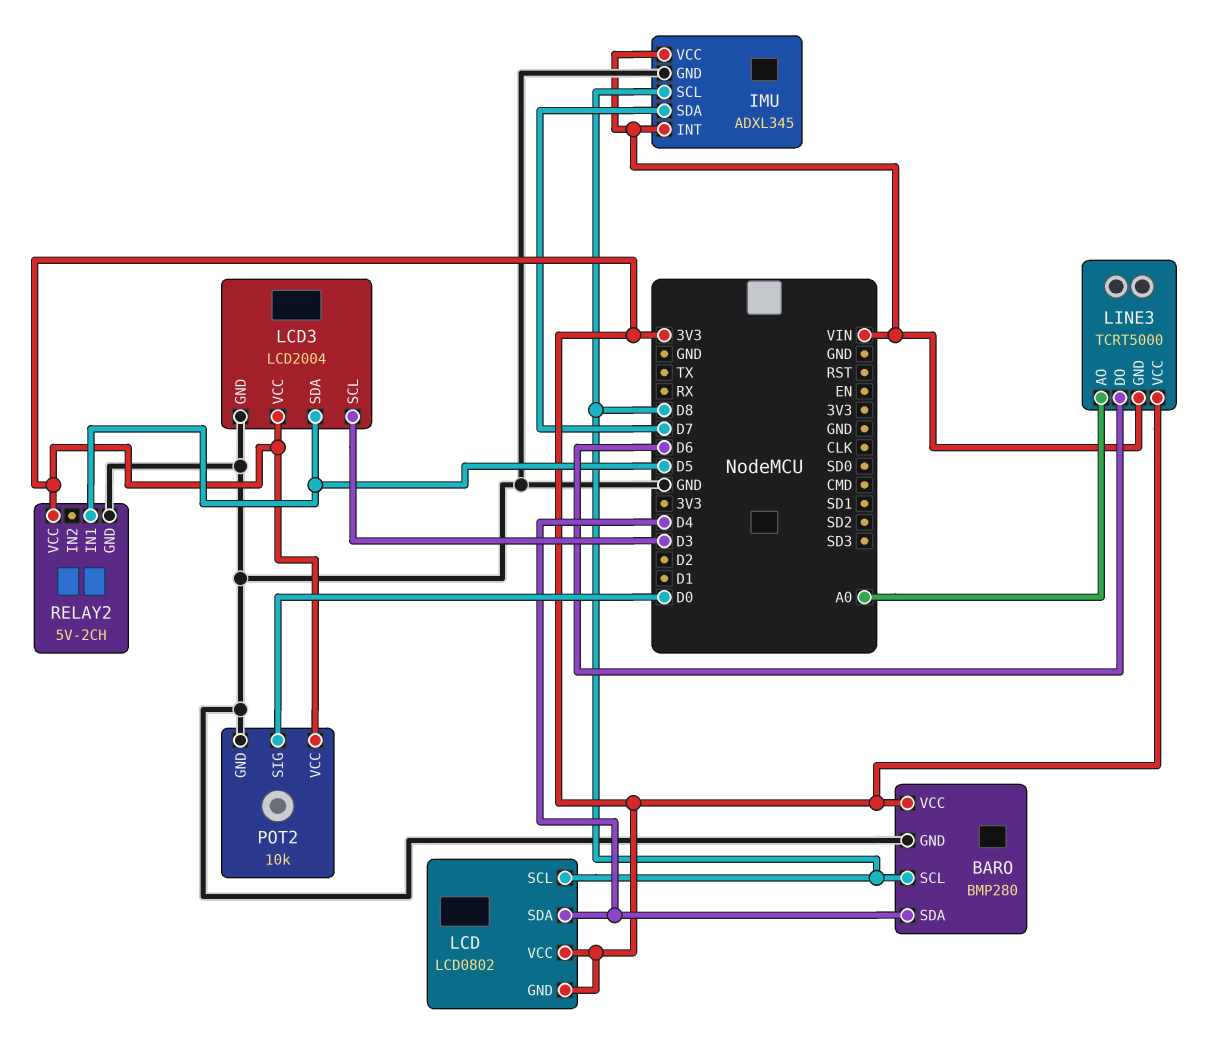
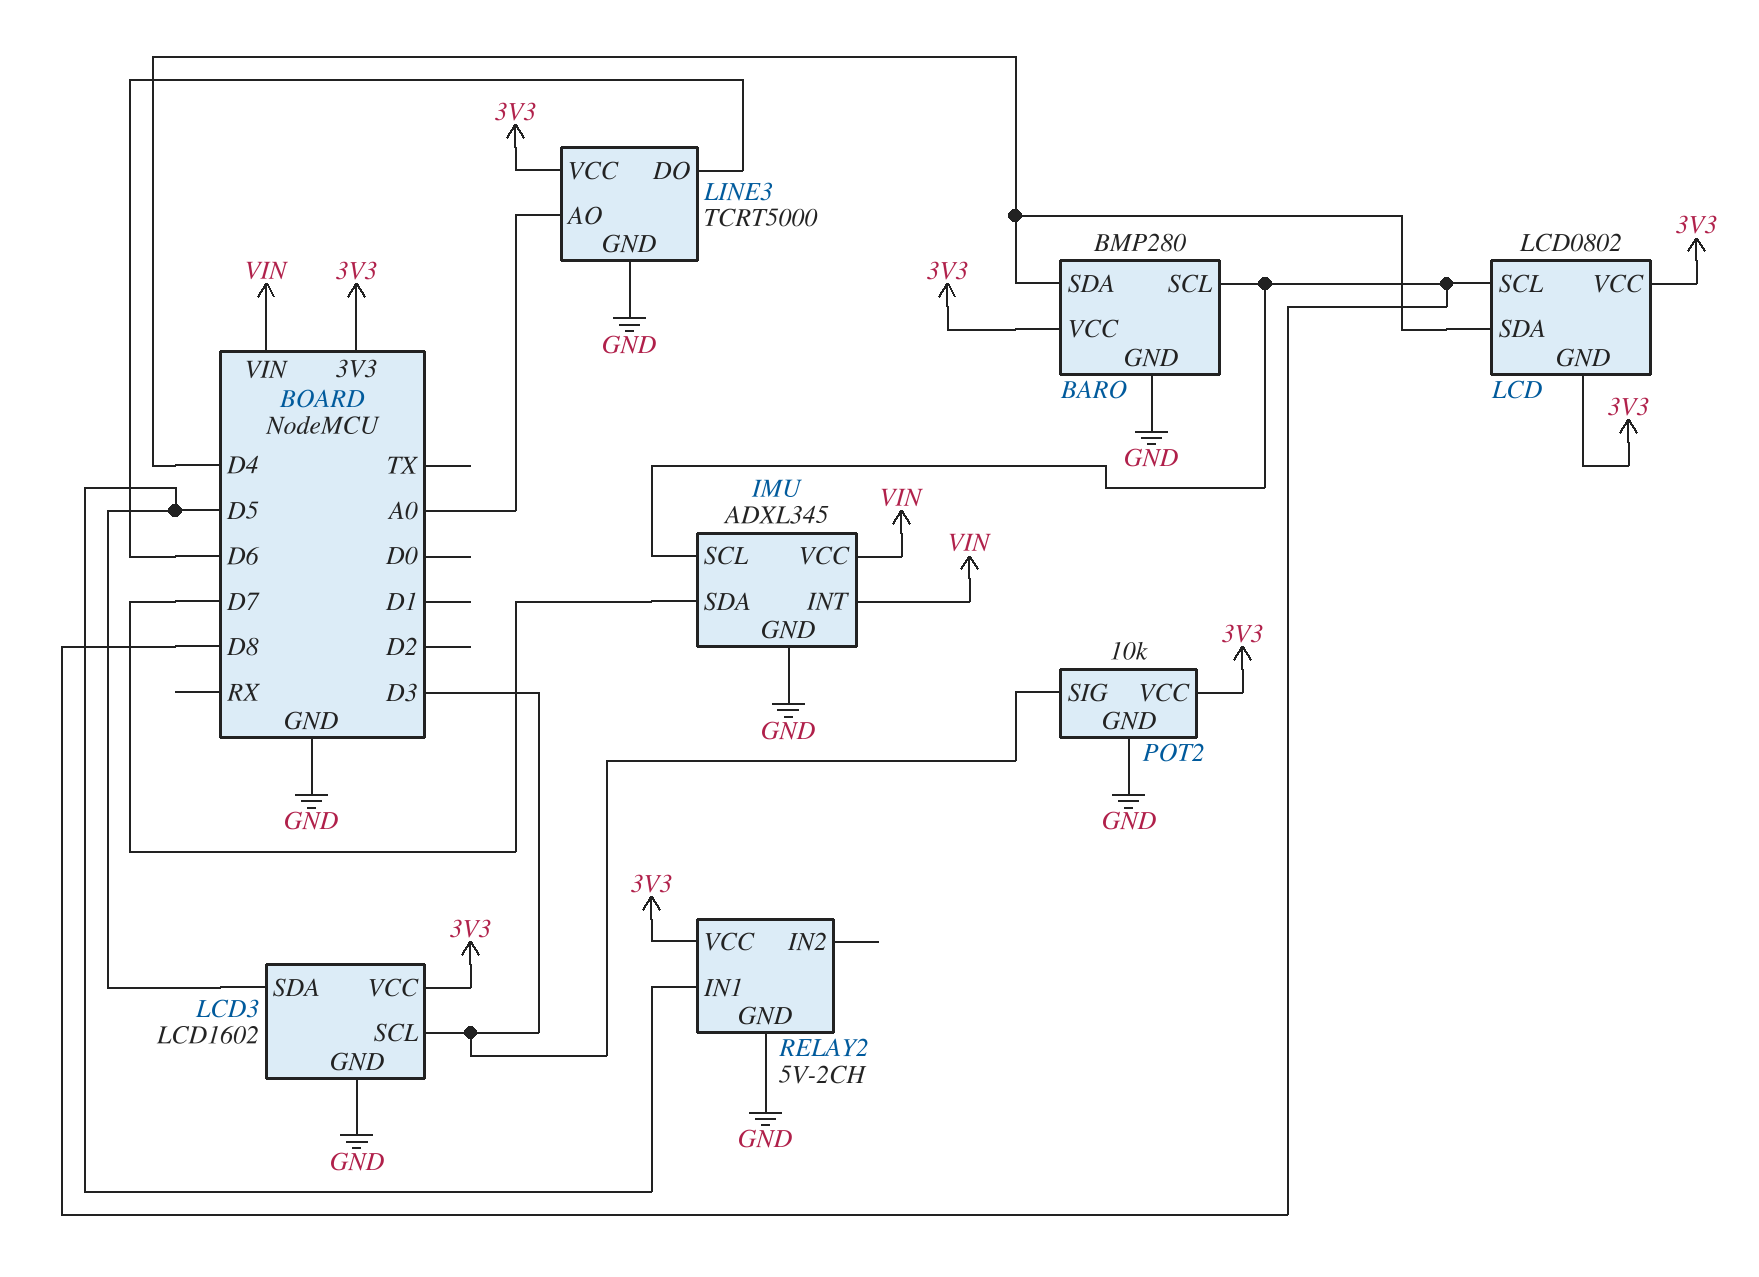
LCD3: LCD2004 -> LCD1602
LINE3 pin GND: VIN -> GND
POT2 pin SIG: D0 -> D3

